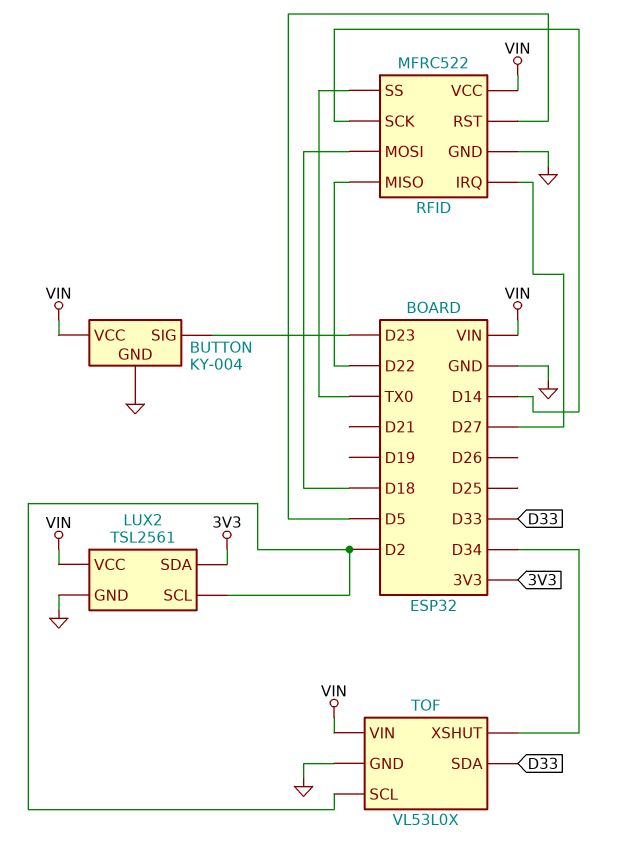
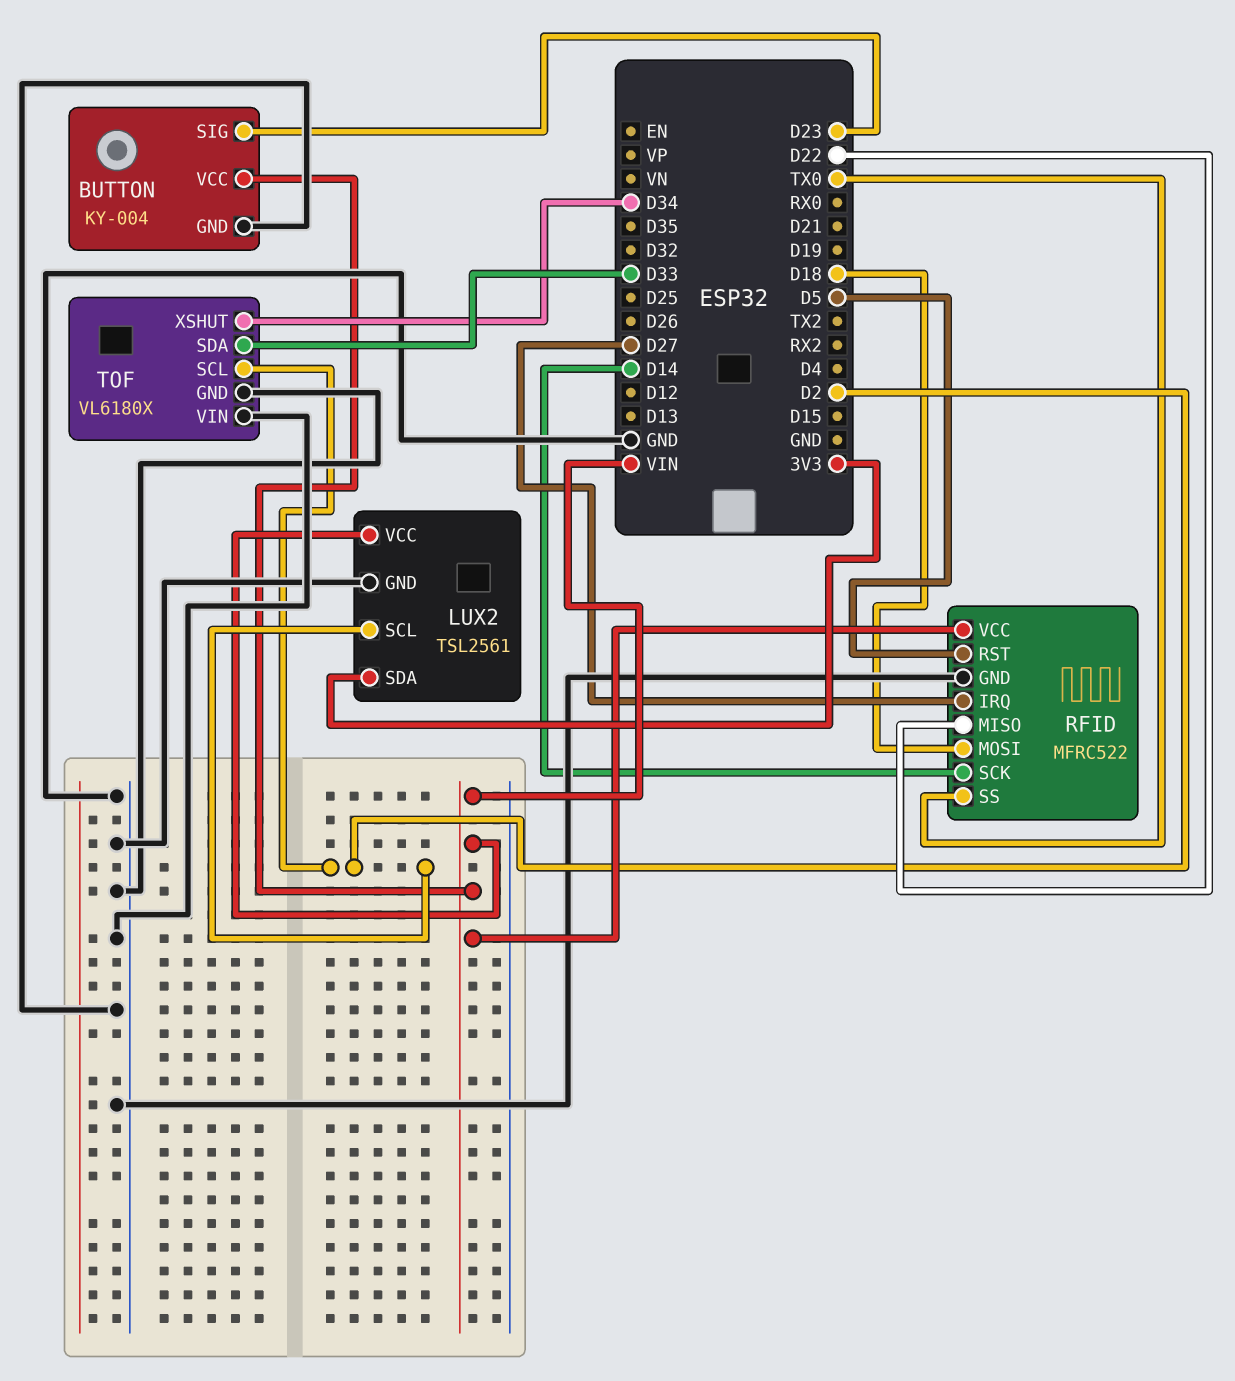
TOF: VL53L0X -> VL6180X
TOF pin VIN: VIN -> GND

